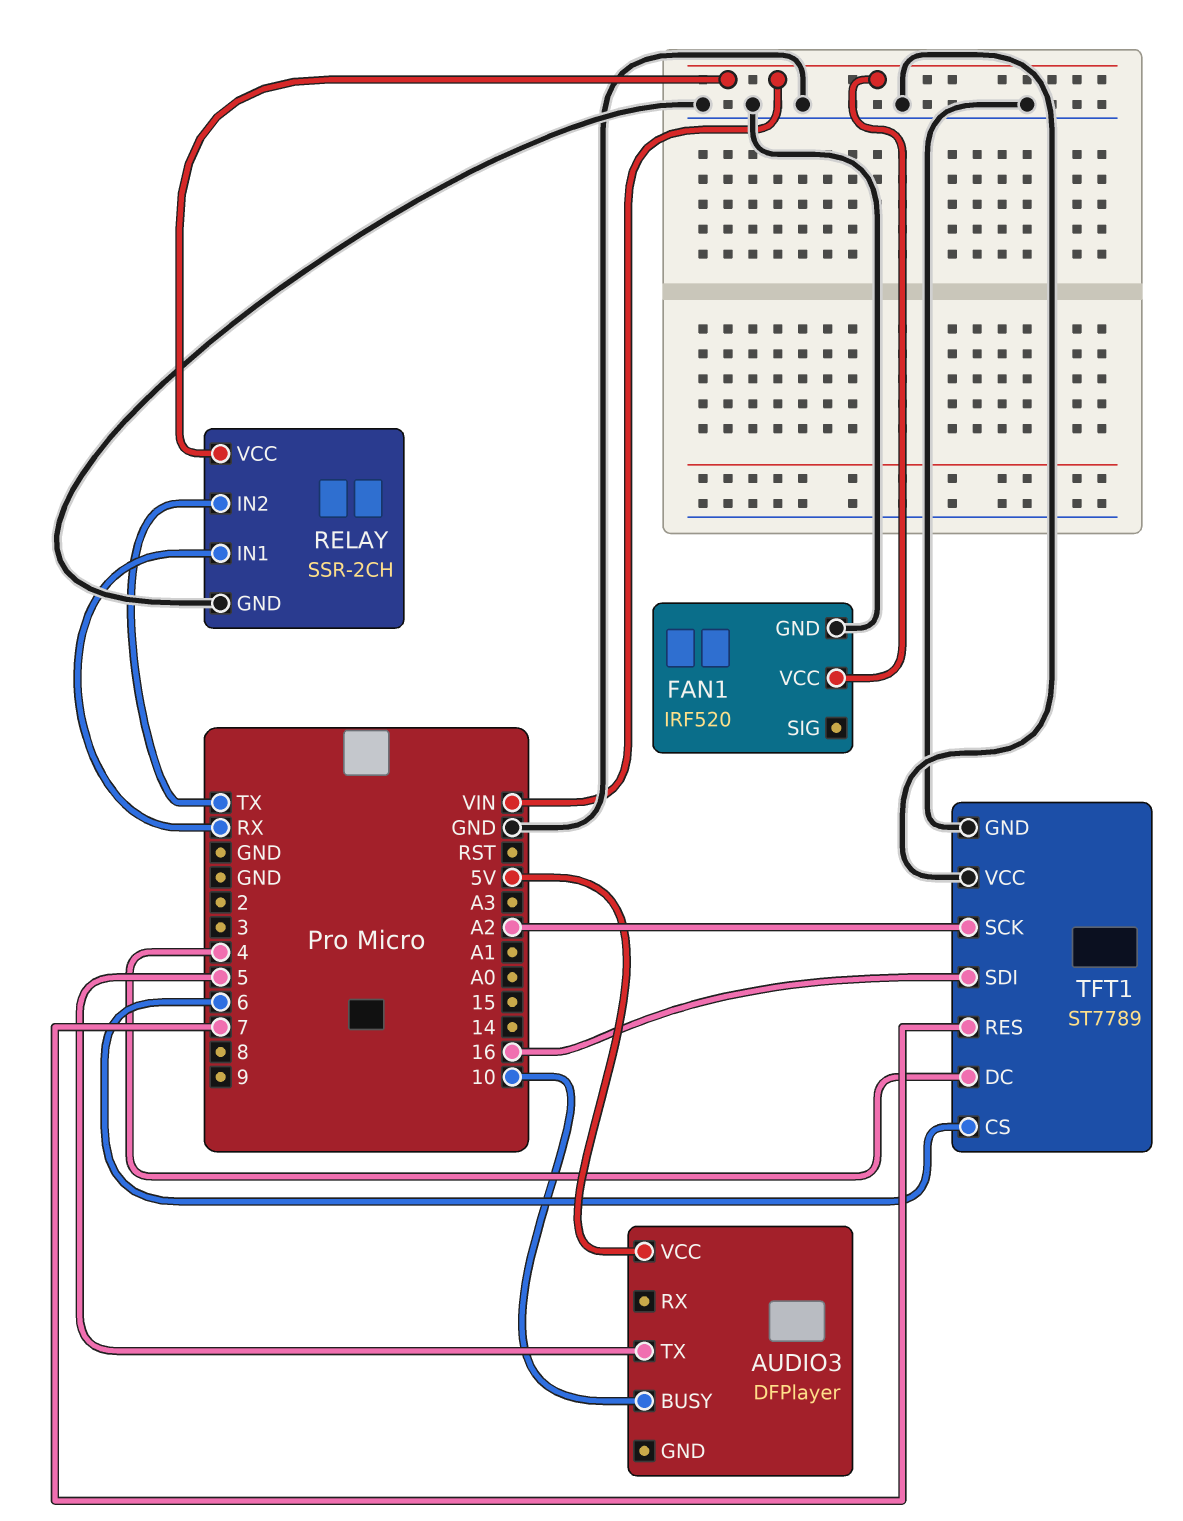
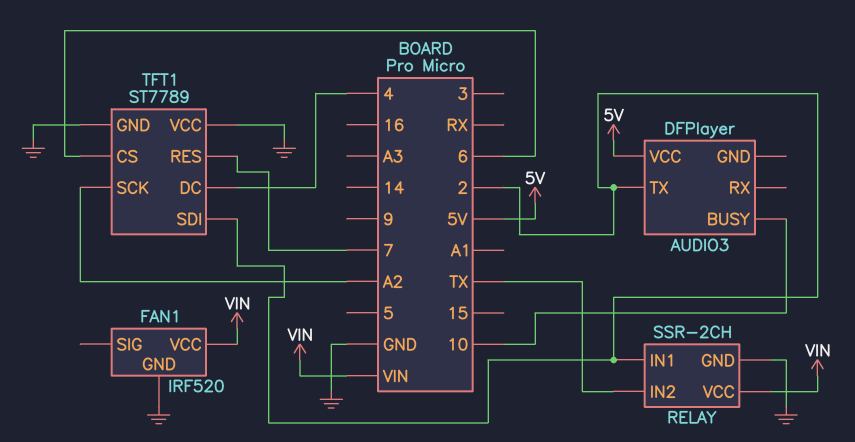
AUDIO3 pin TX: 5 -> 2
RELAY pin IN1: RX -> 2
TFT1 pin SDI: 16 -> 2

